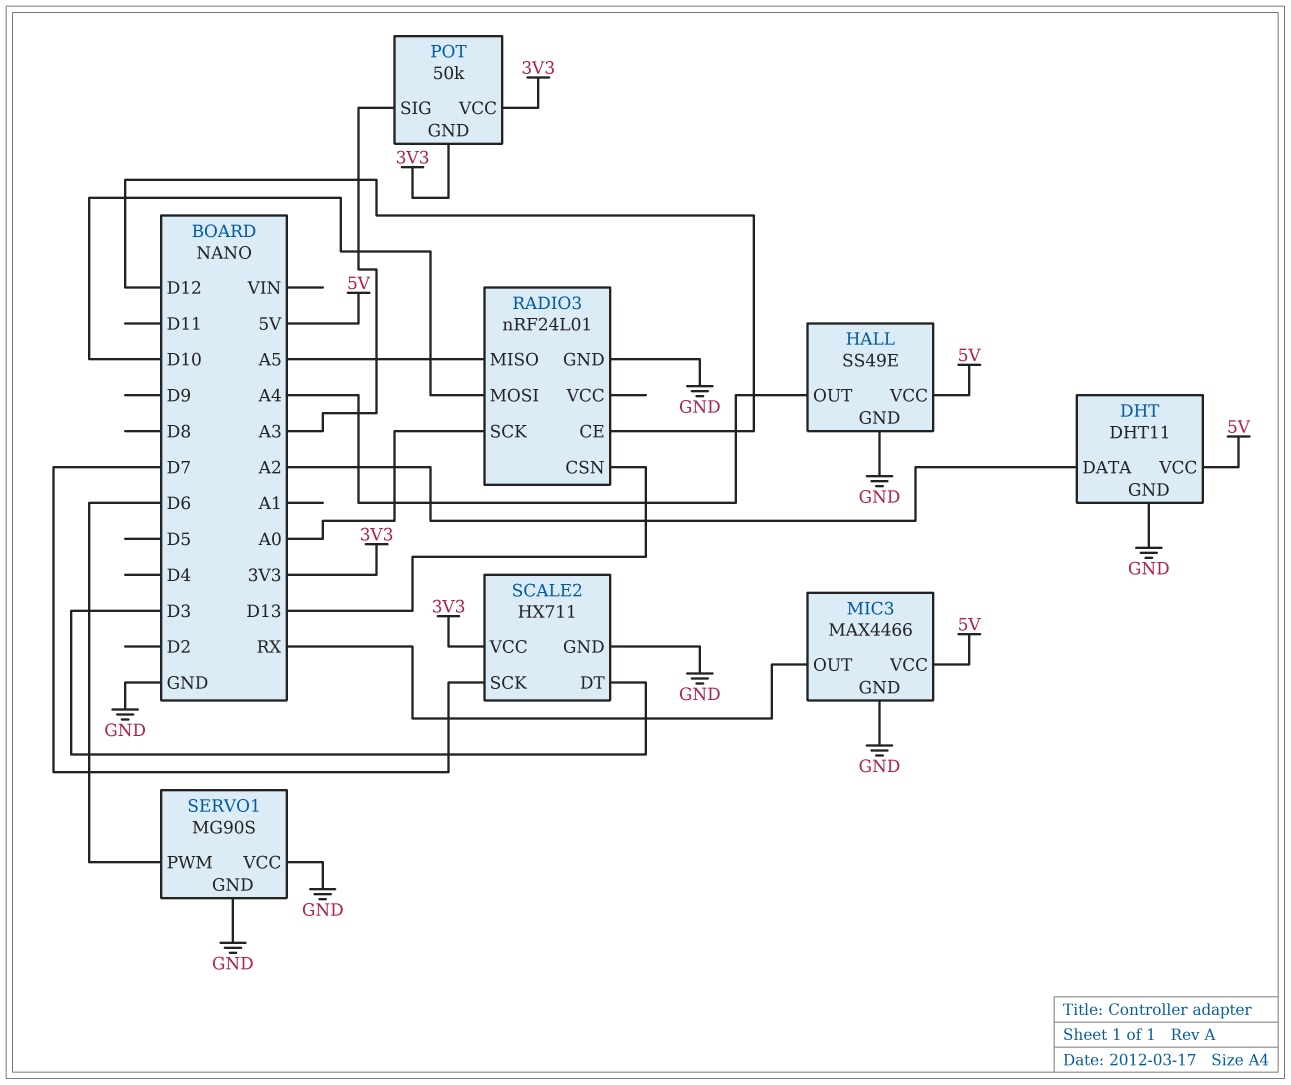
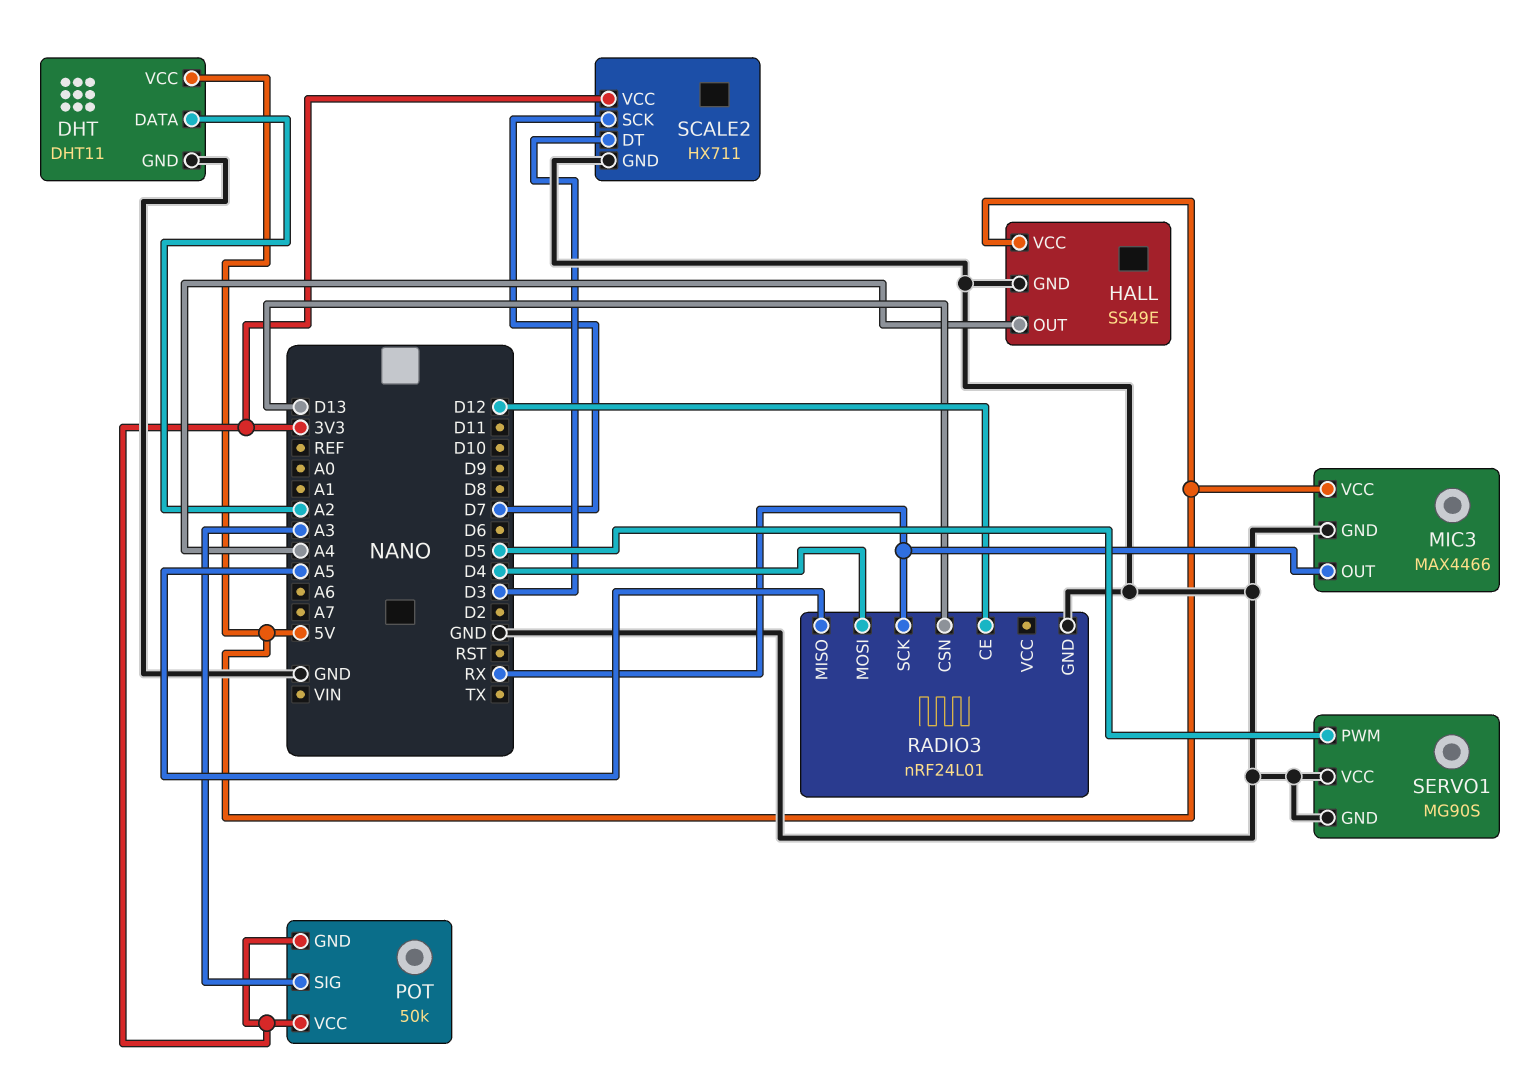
RADIO3 pin MOSI: D10 -> D4
RADIO3 pin SCK: A0 -> RX
SERVO1 pin PWM: D6 -> D5

